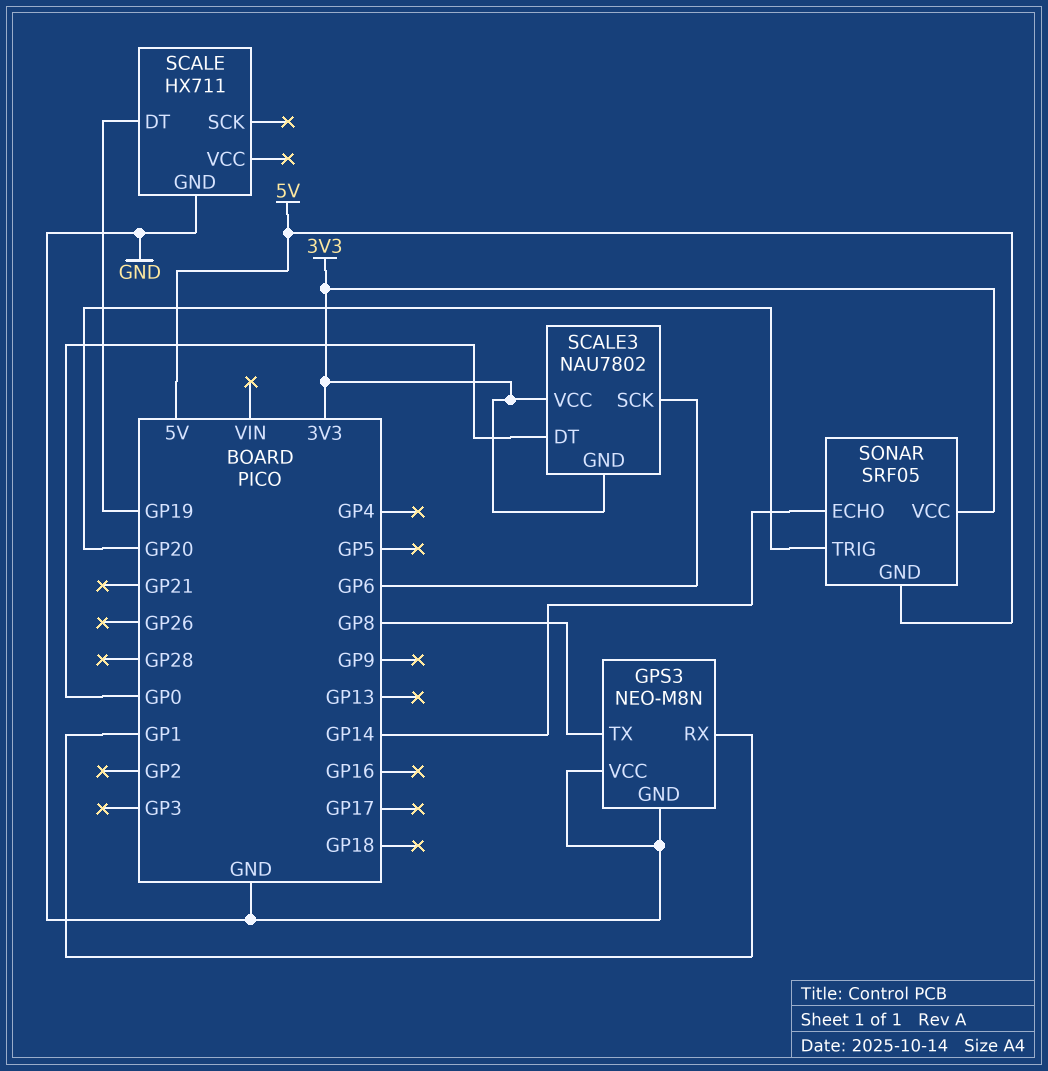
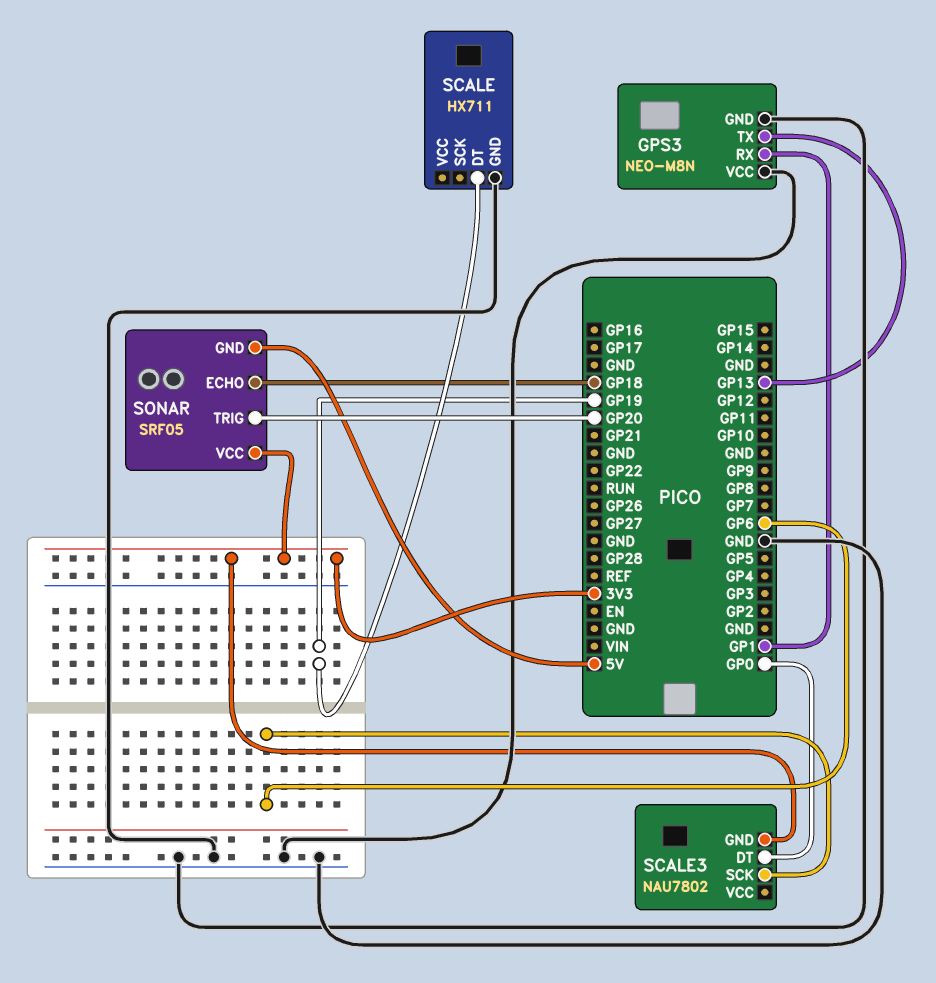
GPS3 pin TX: GP8 -> GP13
SCALE3 pin VCC: 3V3 -> none
SONAR pin ECHO: GP14 -> GP18

